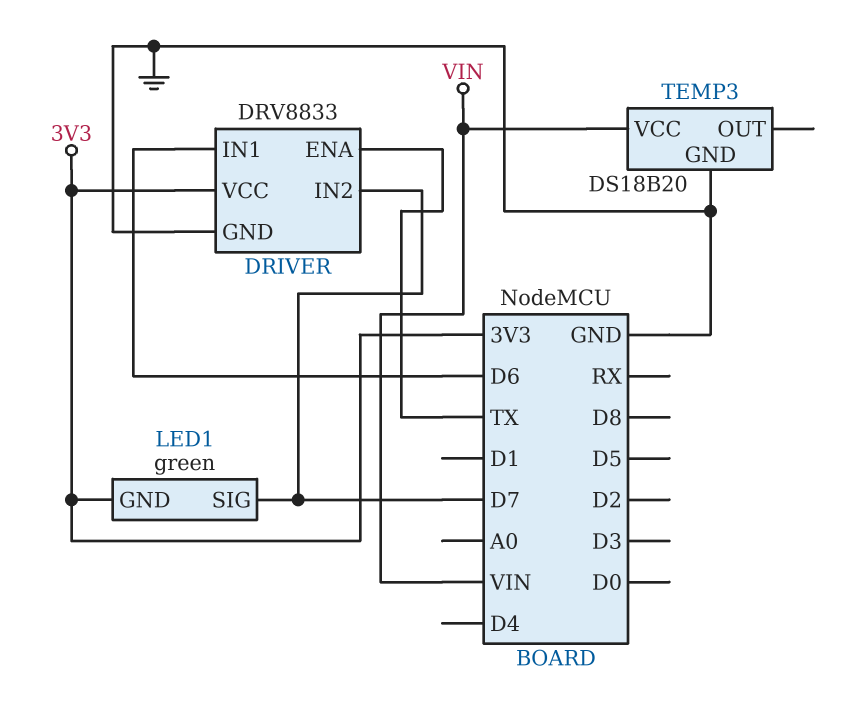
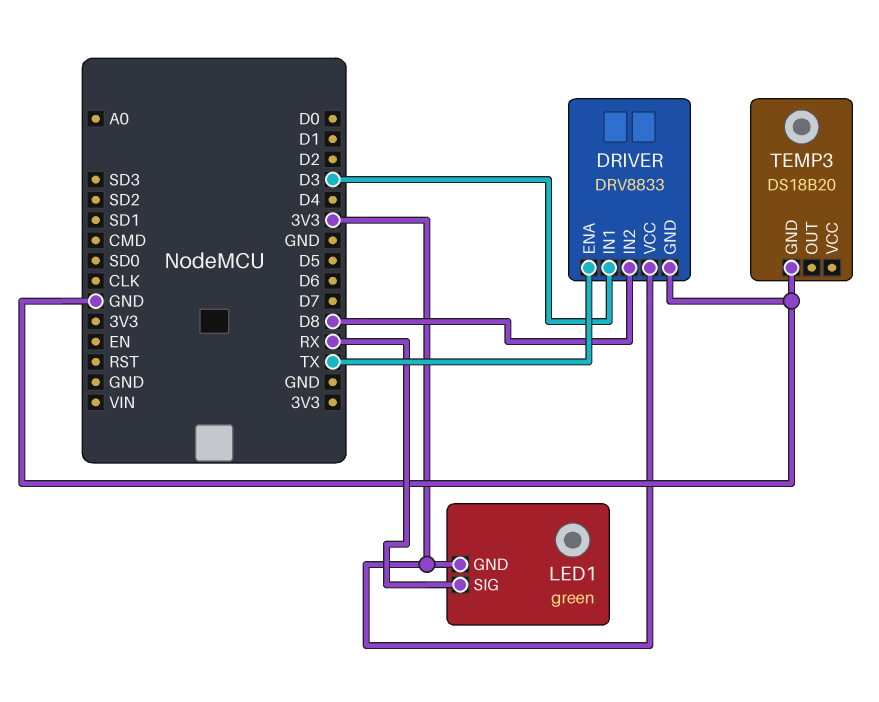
DRIVER pin IN1: D6 -> D3
DRIVER pin IN2: D7 -> D8
LED1 pin SIG: D7 -> RX
TEMP3 pin VCC: VIN -> none

